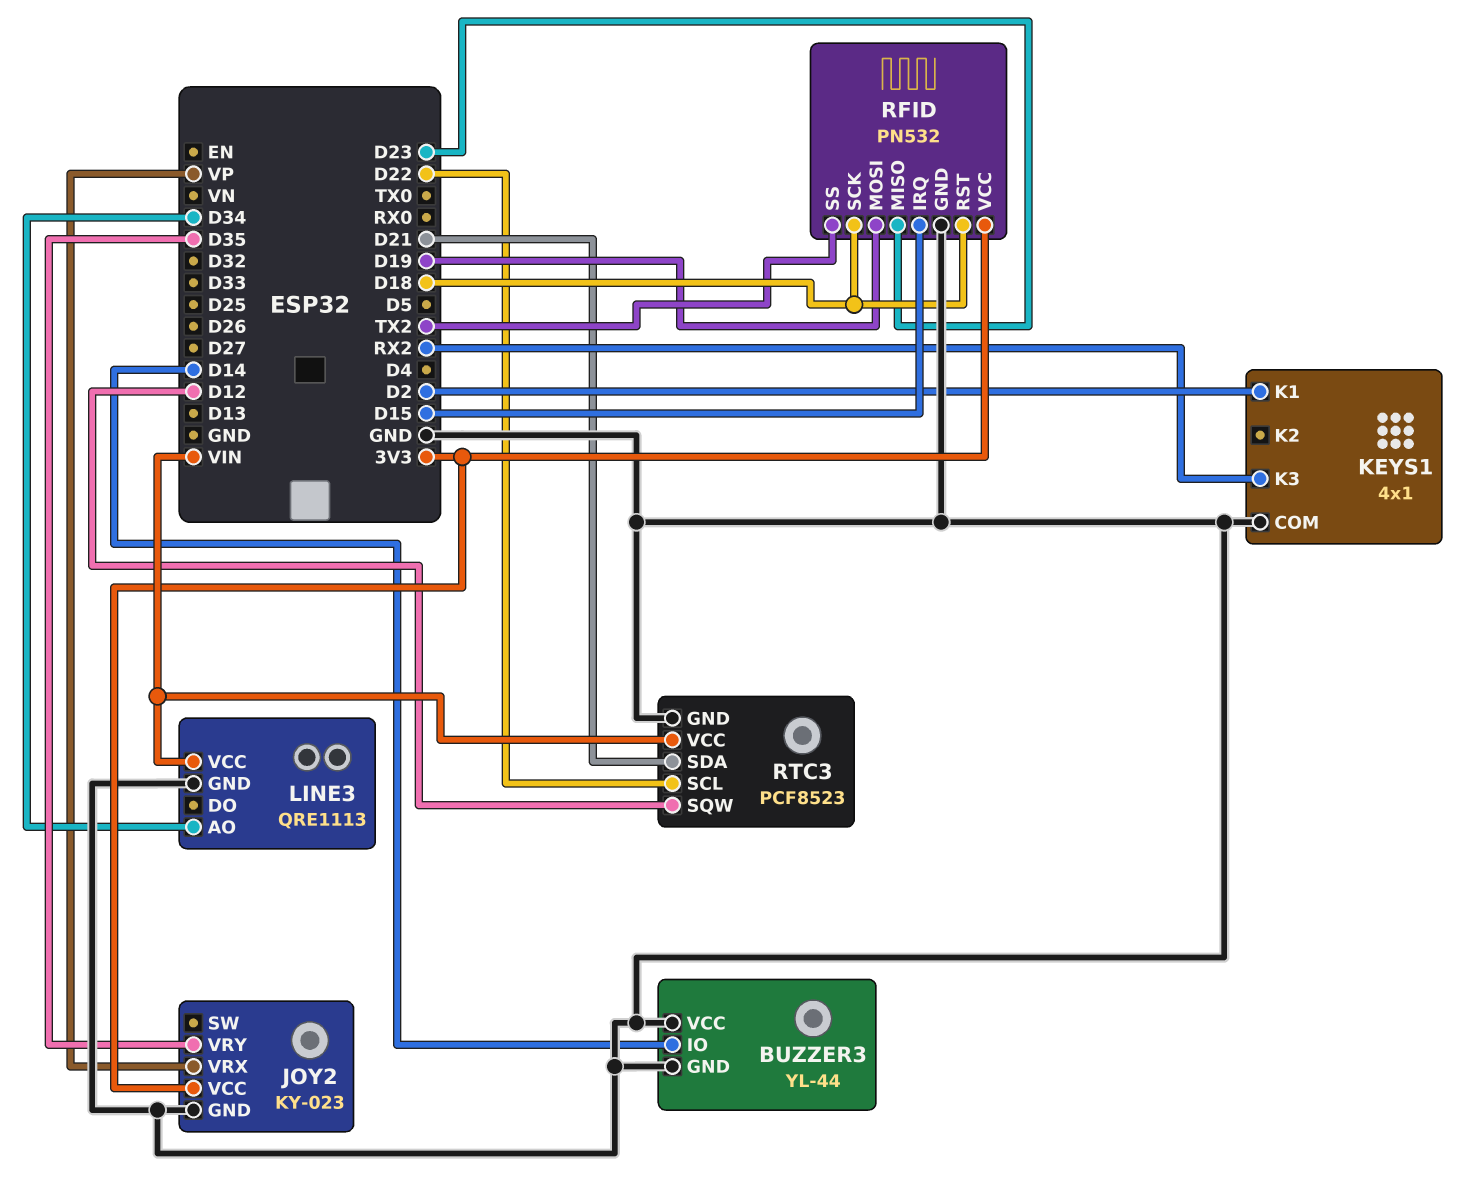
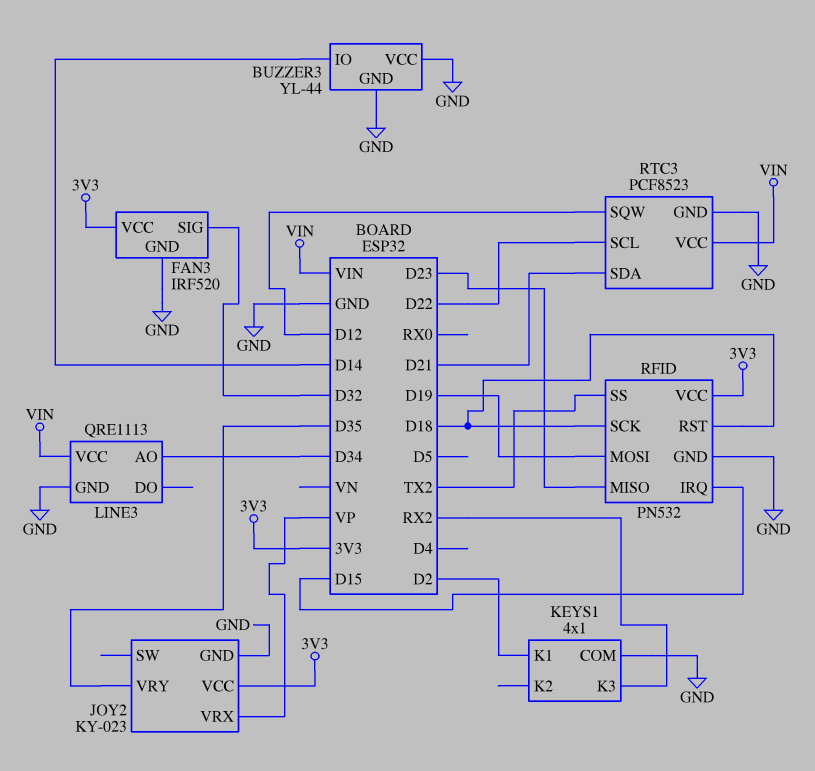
FAN3: none -> IRF520
FAN3 pin GND: none -> GND
FAN3 pin SIG: none -> D32
FAN3 pin VCC: none -> 3V3

